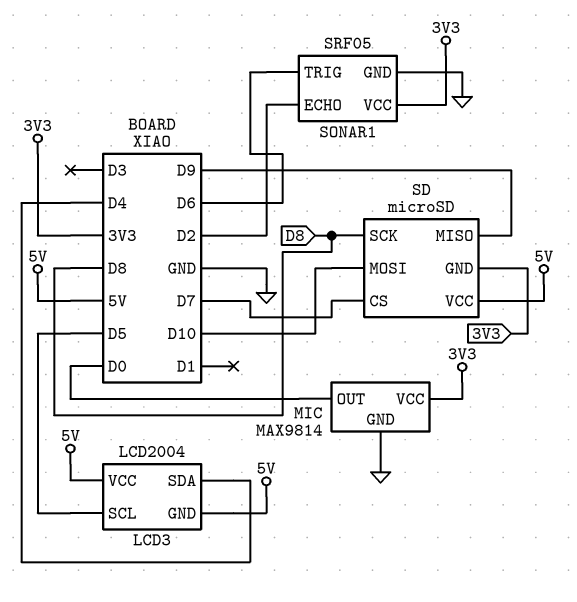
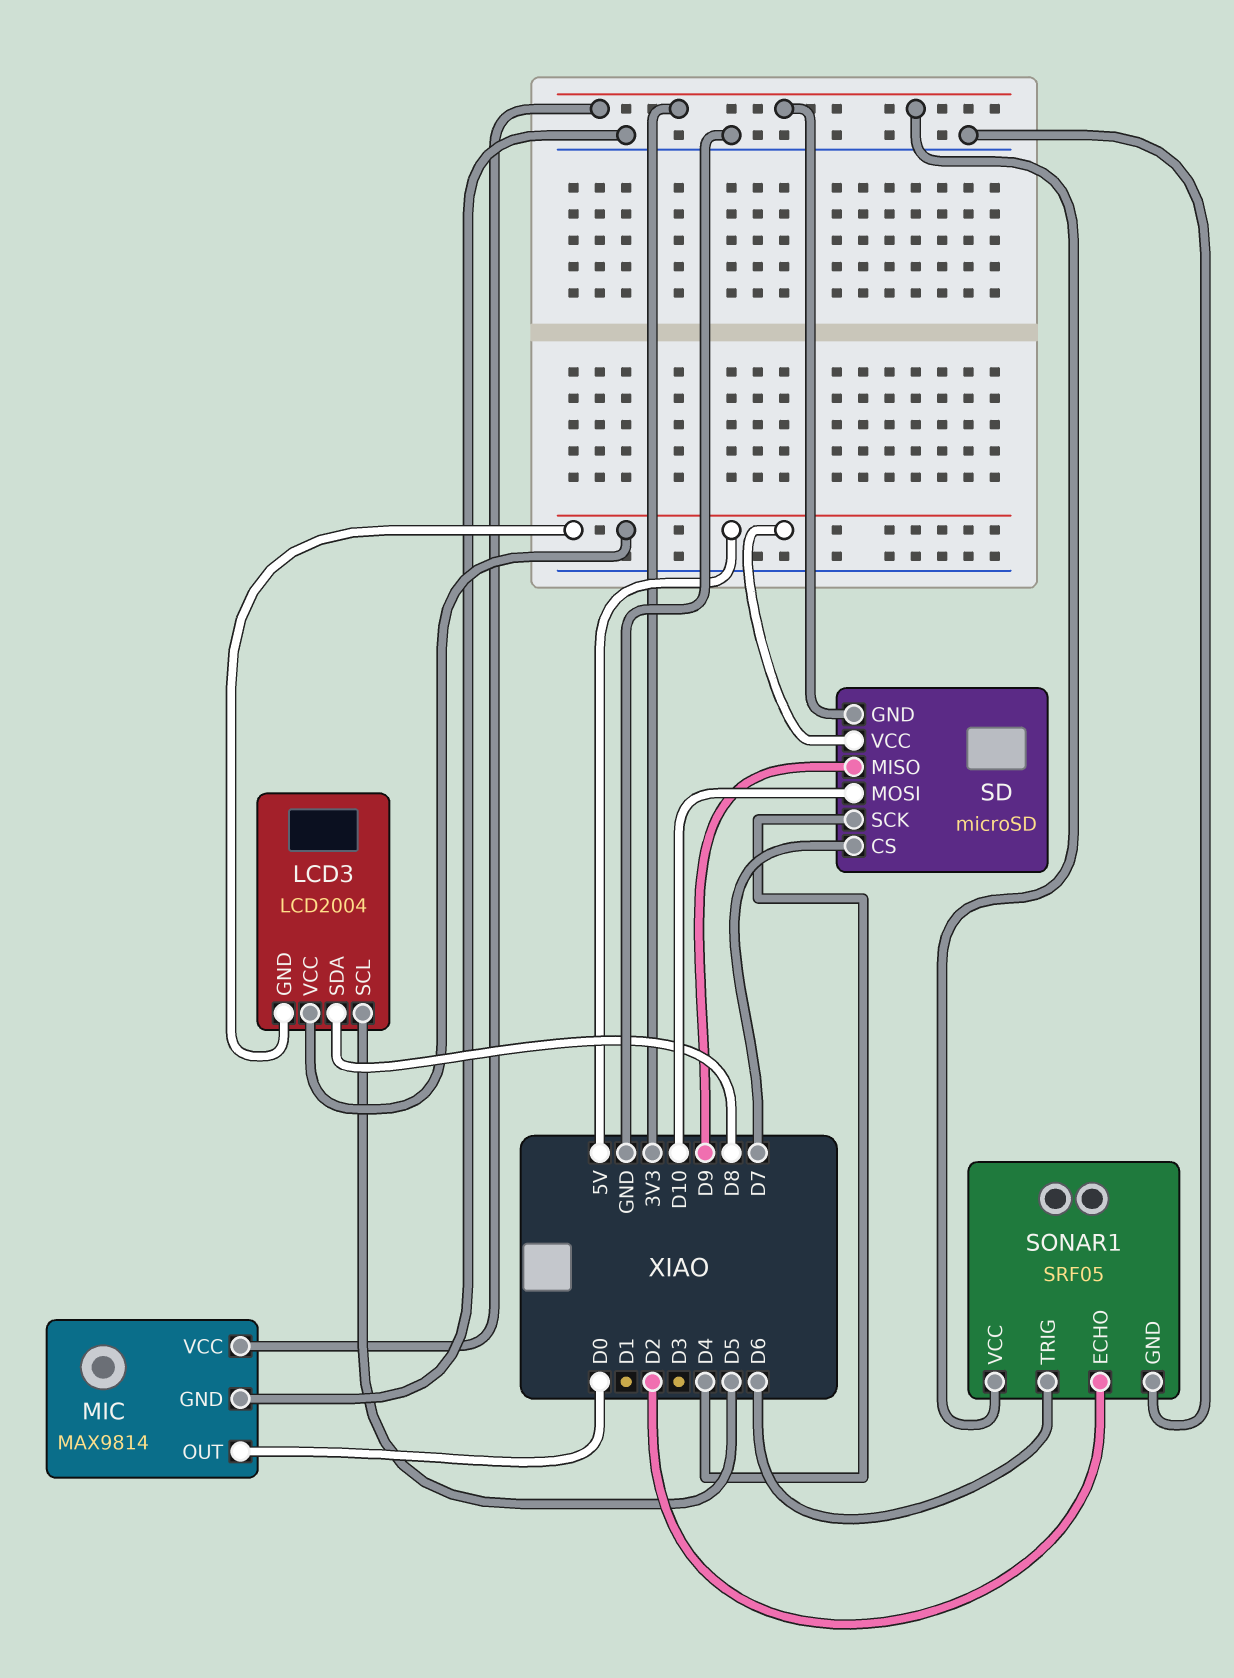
LCD3 pin SDA: D4 -> D8
SD pin SCK: D8 -> D4

